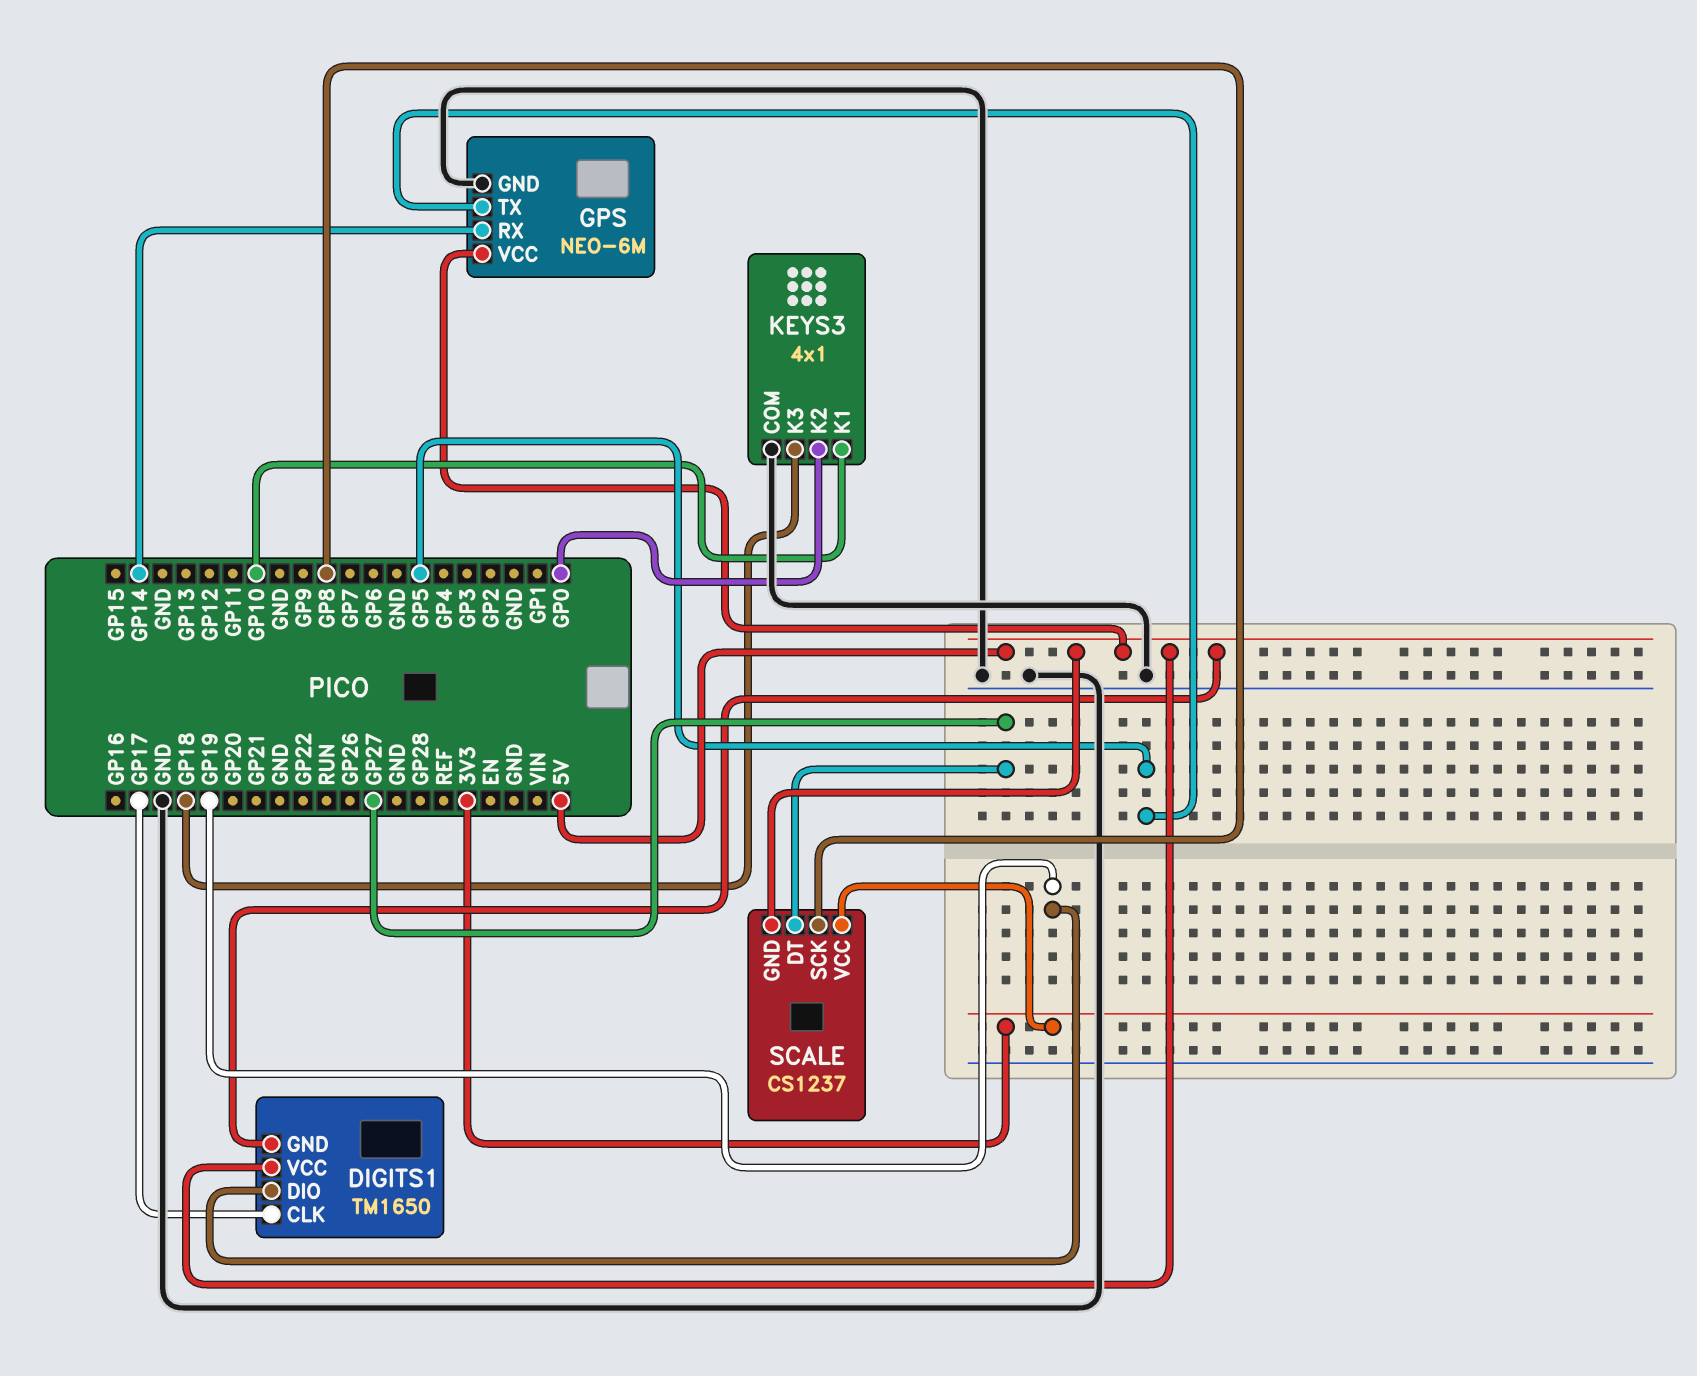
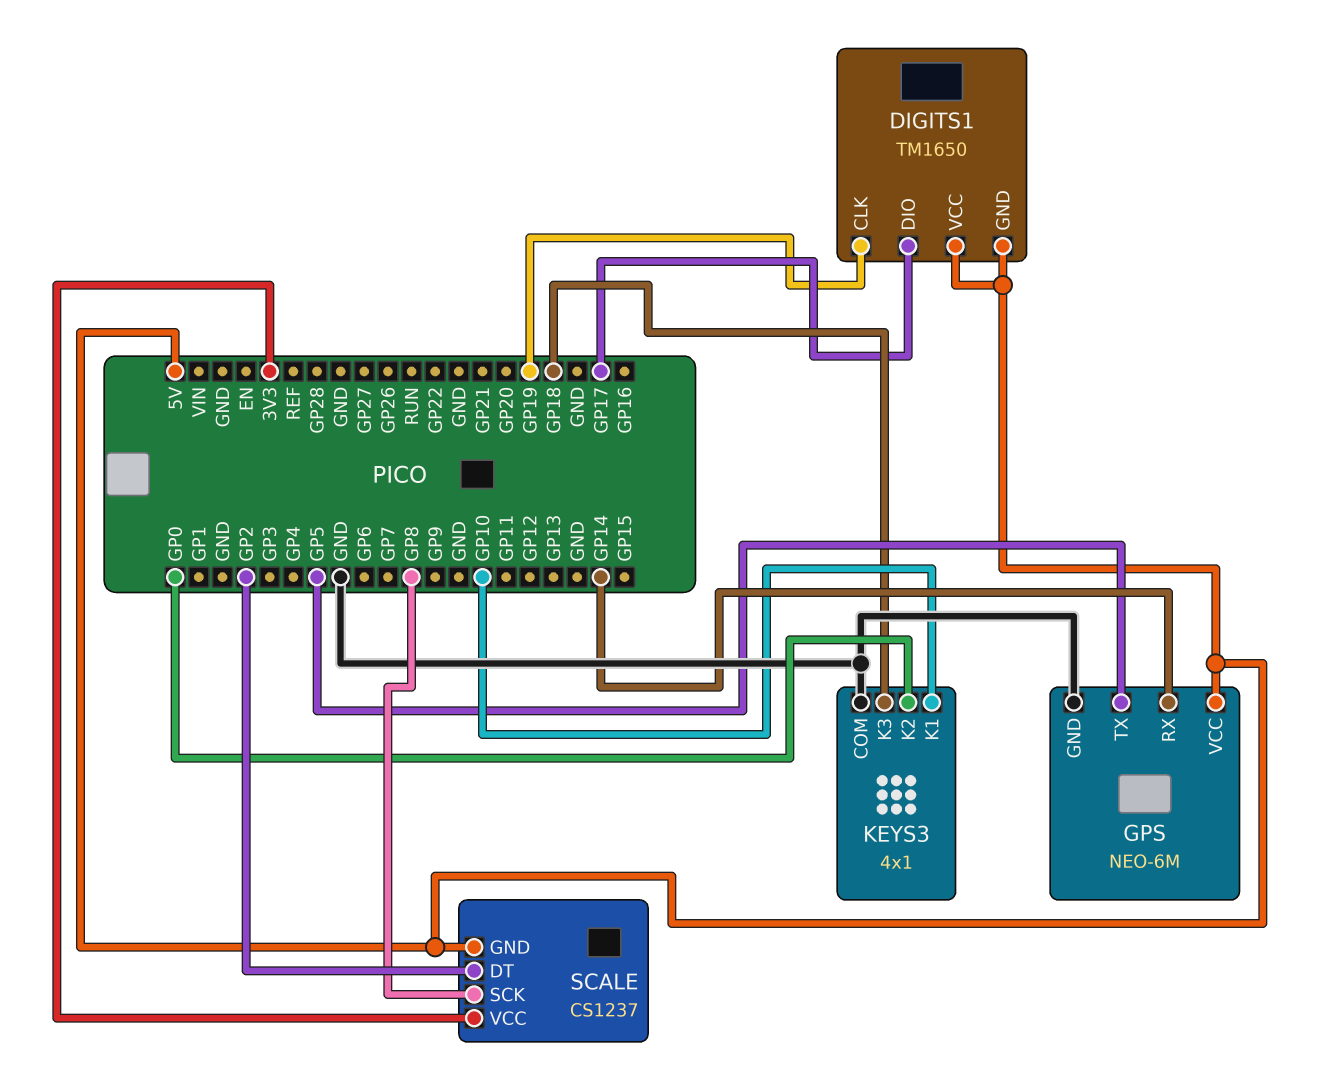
DIGITS1 pin CLK: GP17 -> GP19
DIGITS1 pin DIO: GP19 -> GP17
SCALE pin DT: GP27 -> GP2

